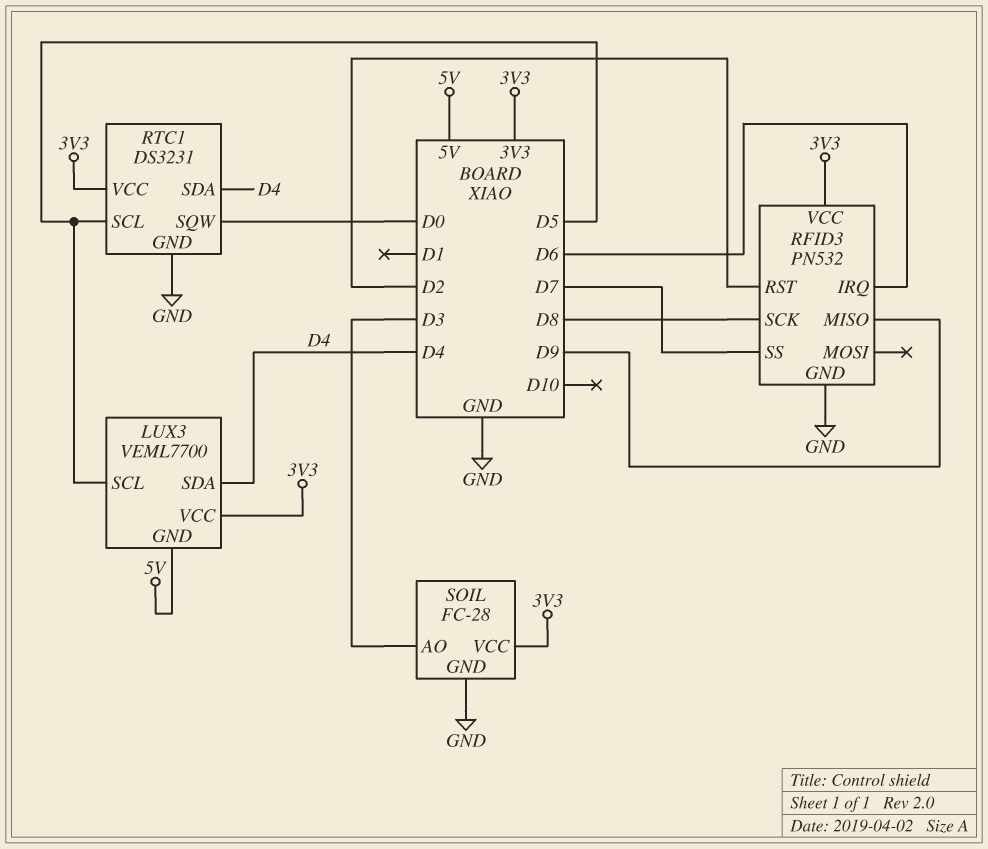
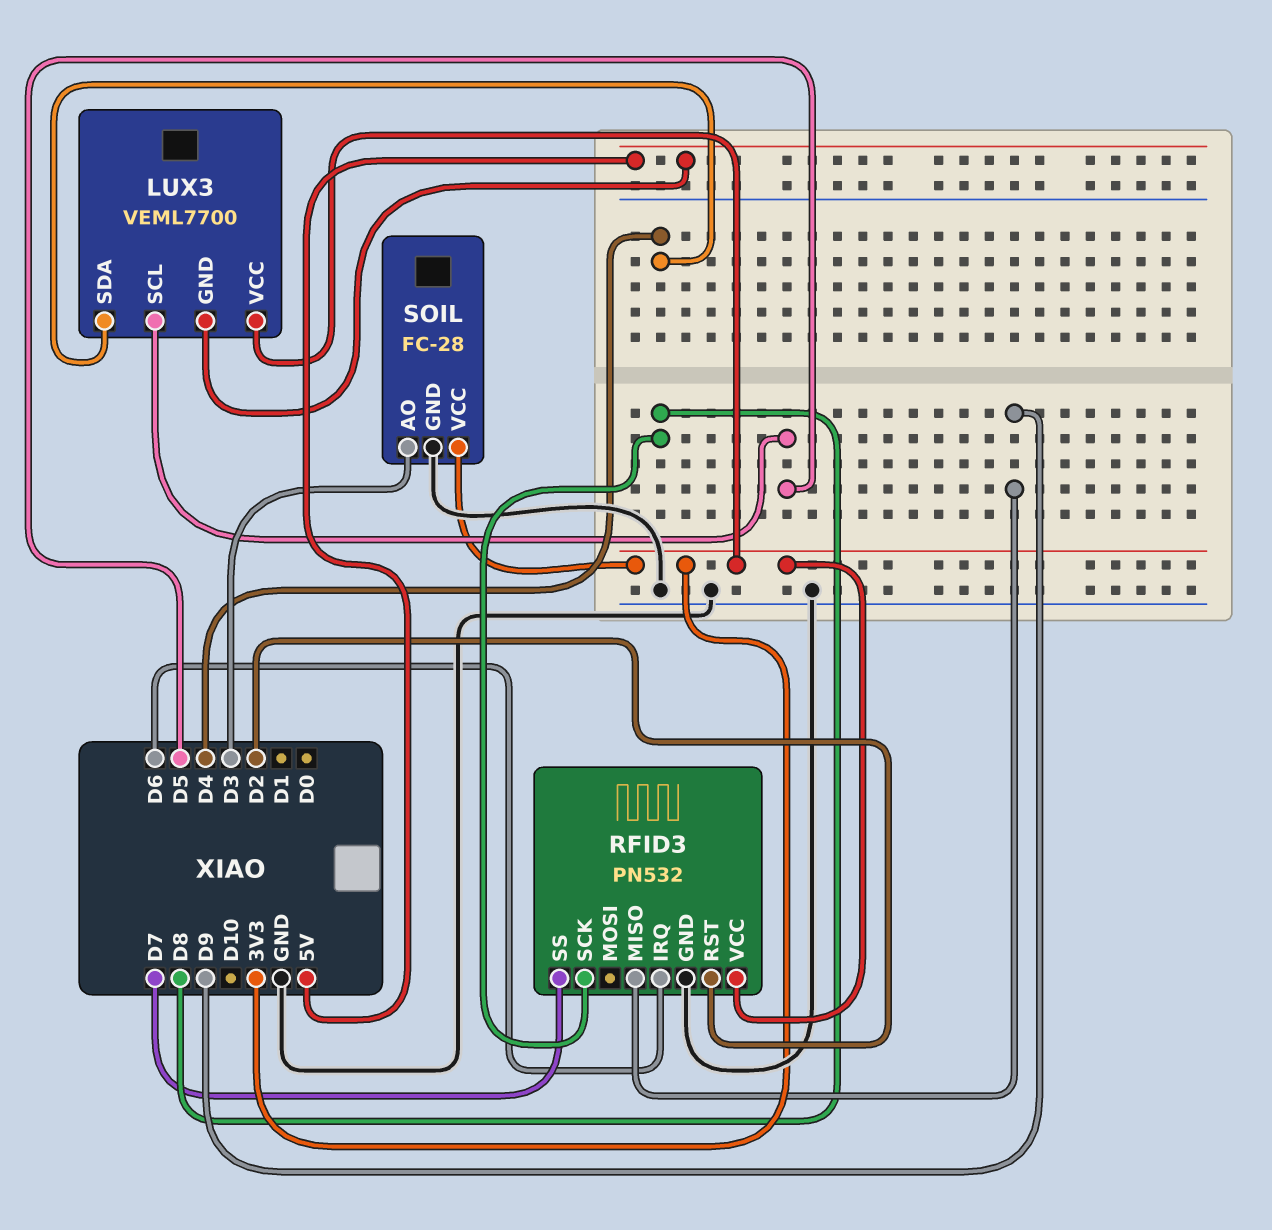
RTC1: DS3231 -> none
RTC1 pin GND: GND -> none
RTC1 pin SCL: D5 -> none
RTC1 pin SDA: D4 -> none
RTC1 pin SQW: D0 -> none
RTC1 pin VCC: 3V3 -> none

